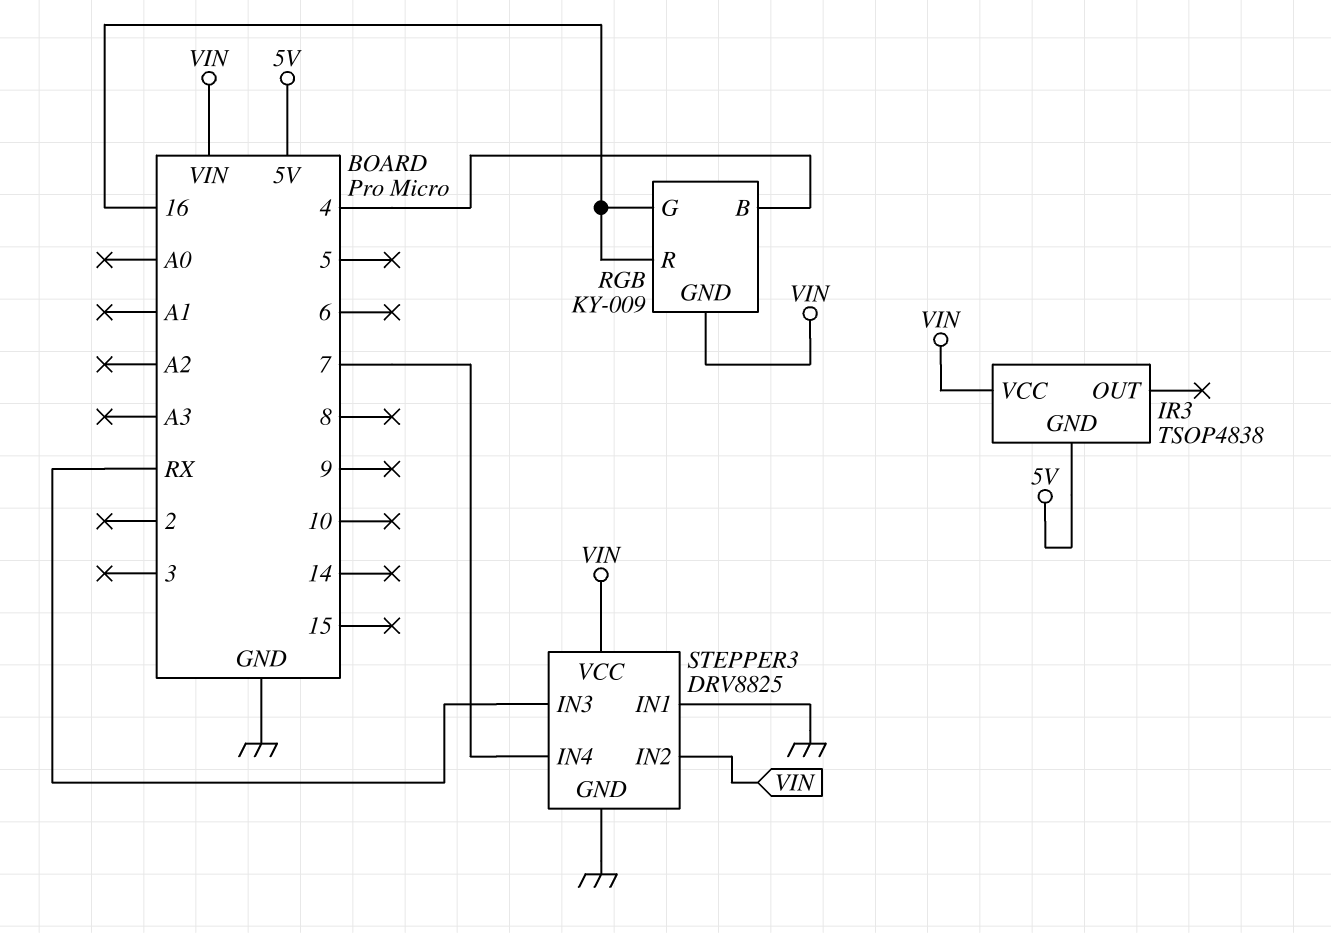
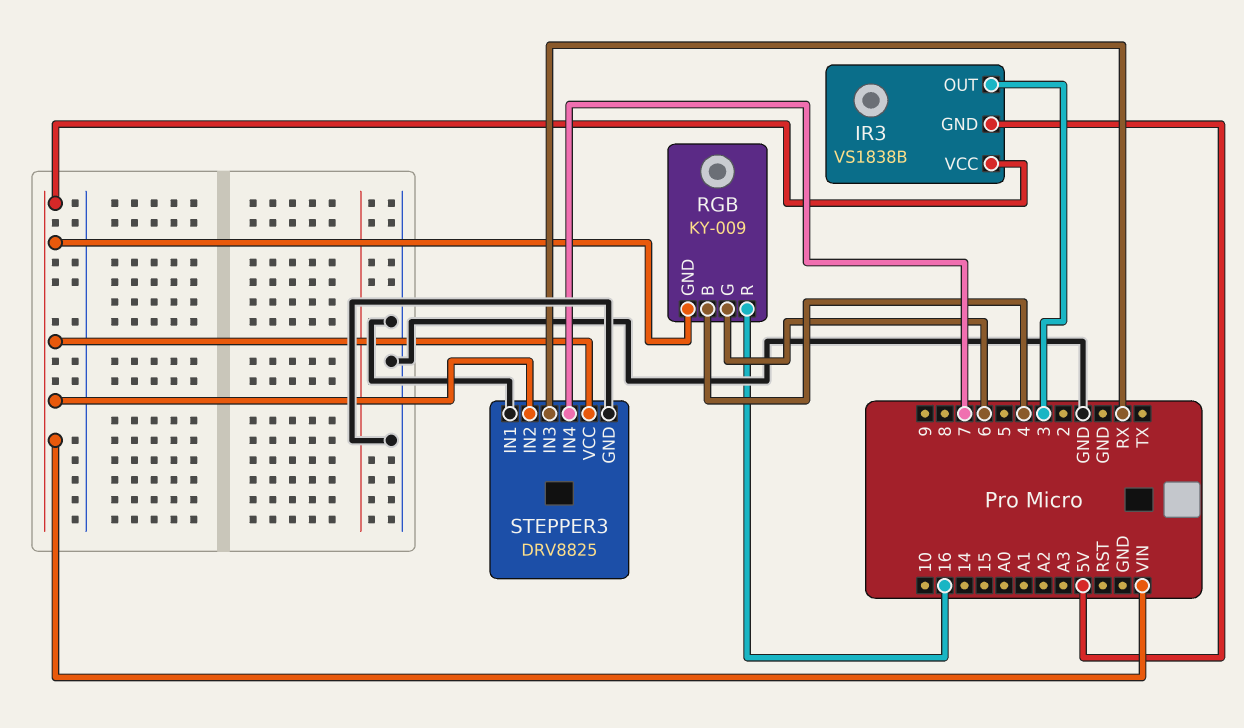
IR3: TSOP4838 -> VS1838B
IR3 pin OUT: none -> 3
RGB pin G: 16 -> 6

